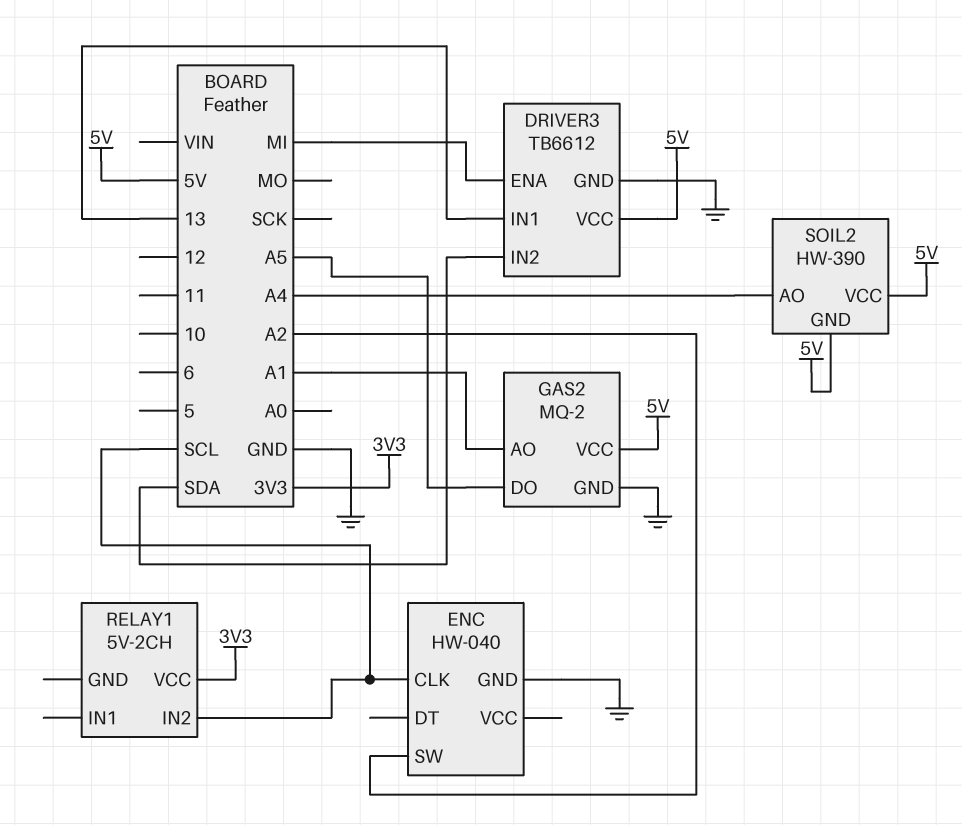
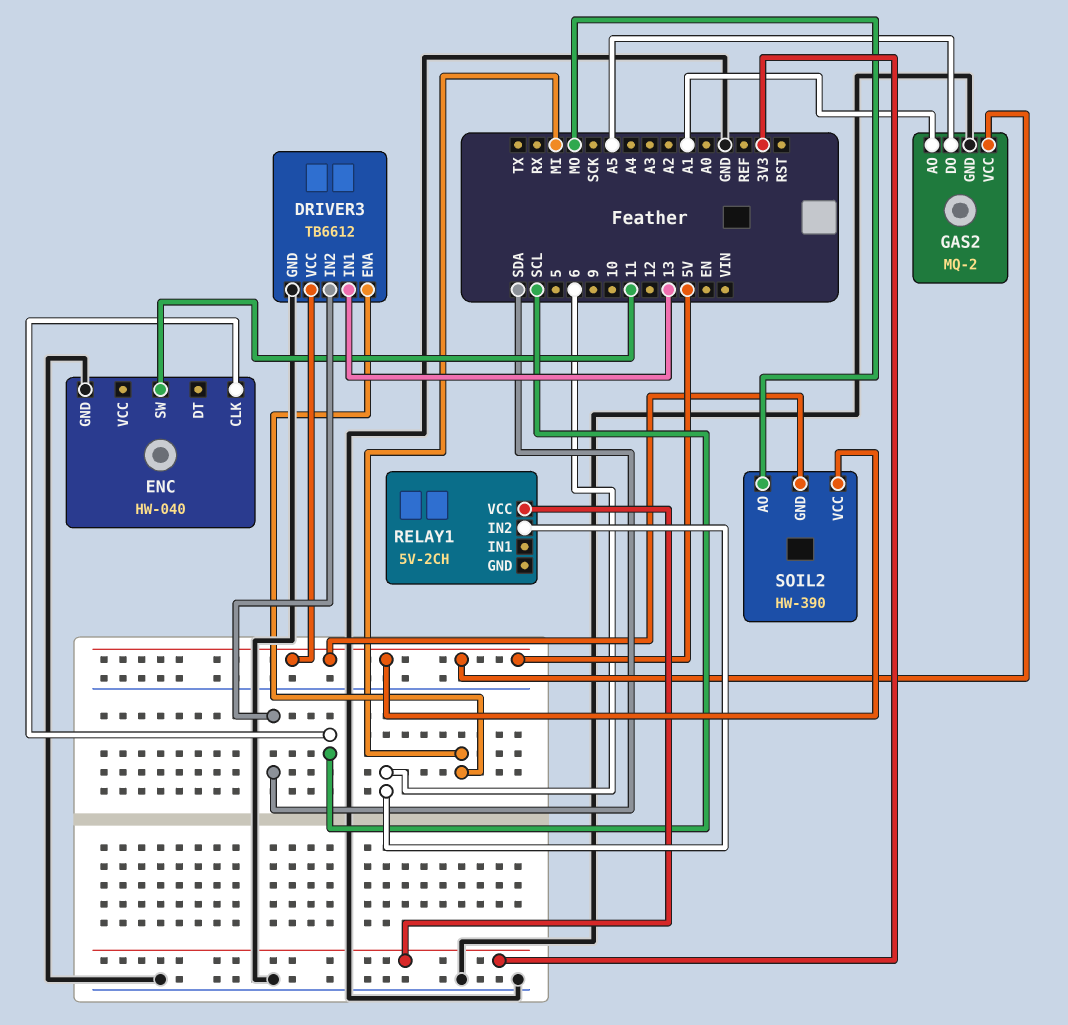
ENC pin SW: A2 -> 11
RELAY1 pin IN2: SCL -> 6
SOIL2 pin AO: A4 -> MO

